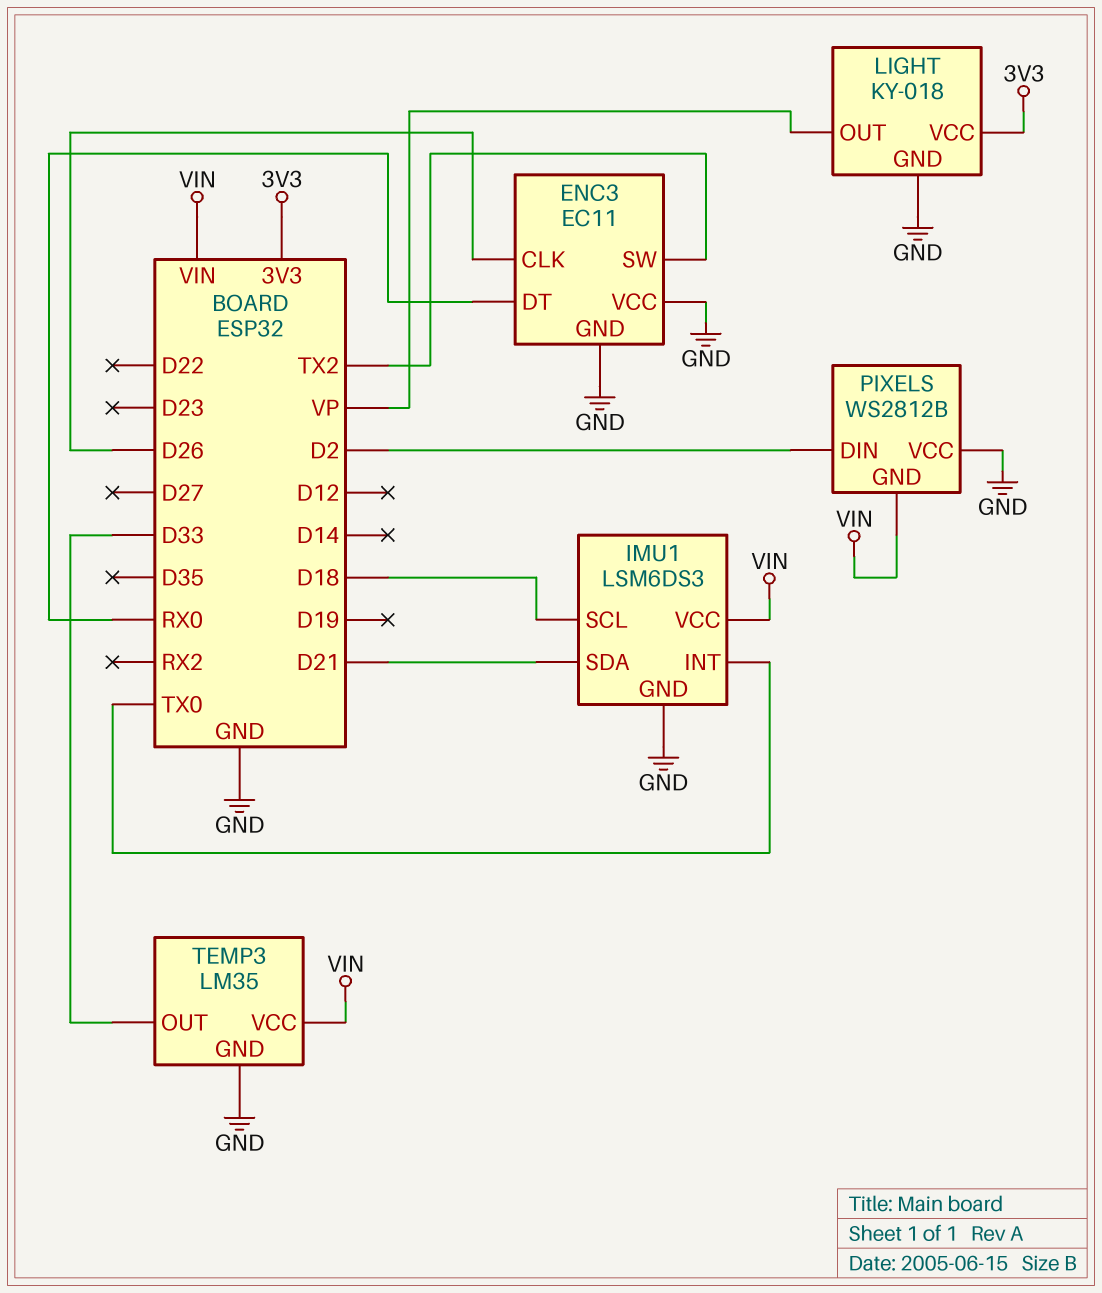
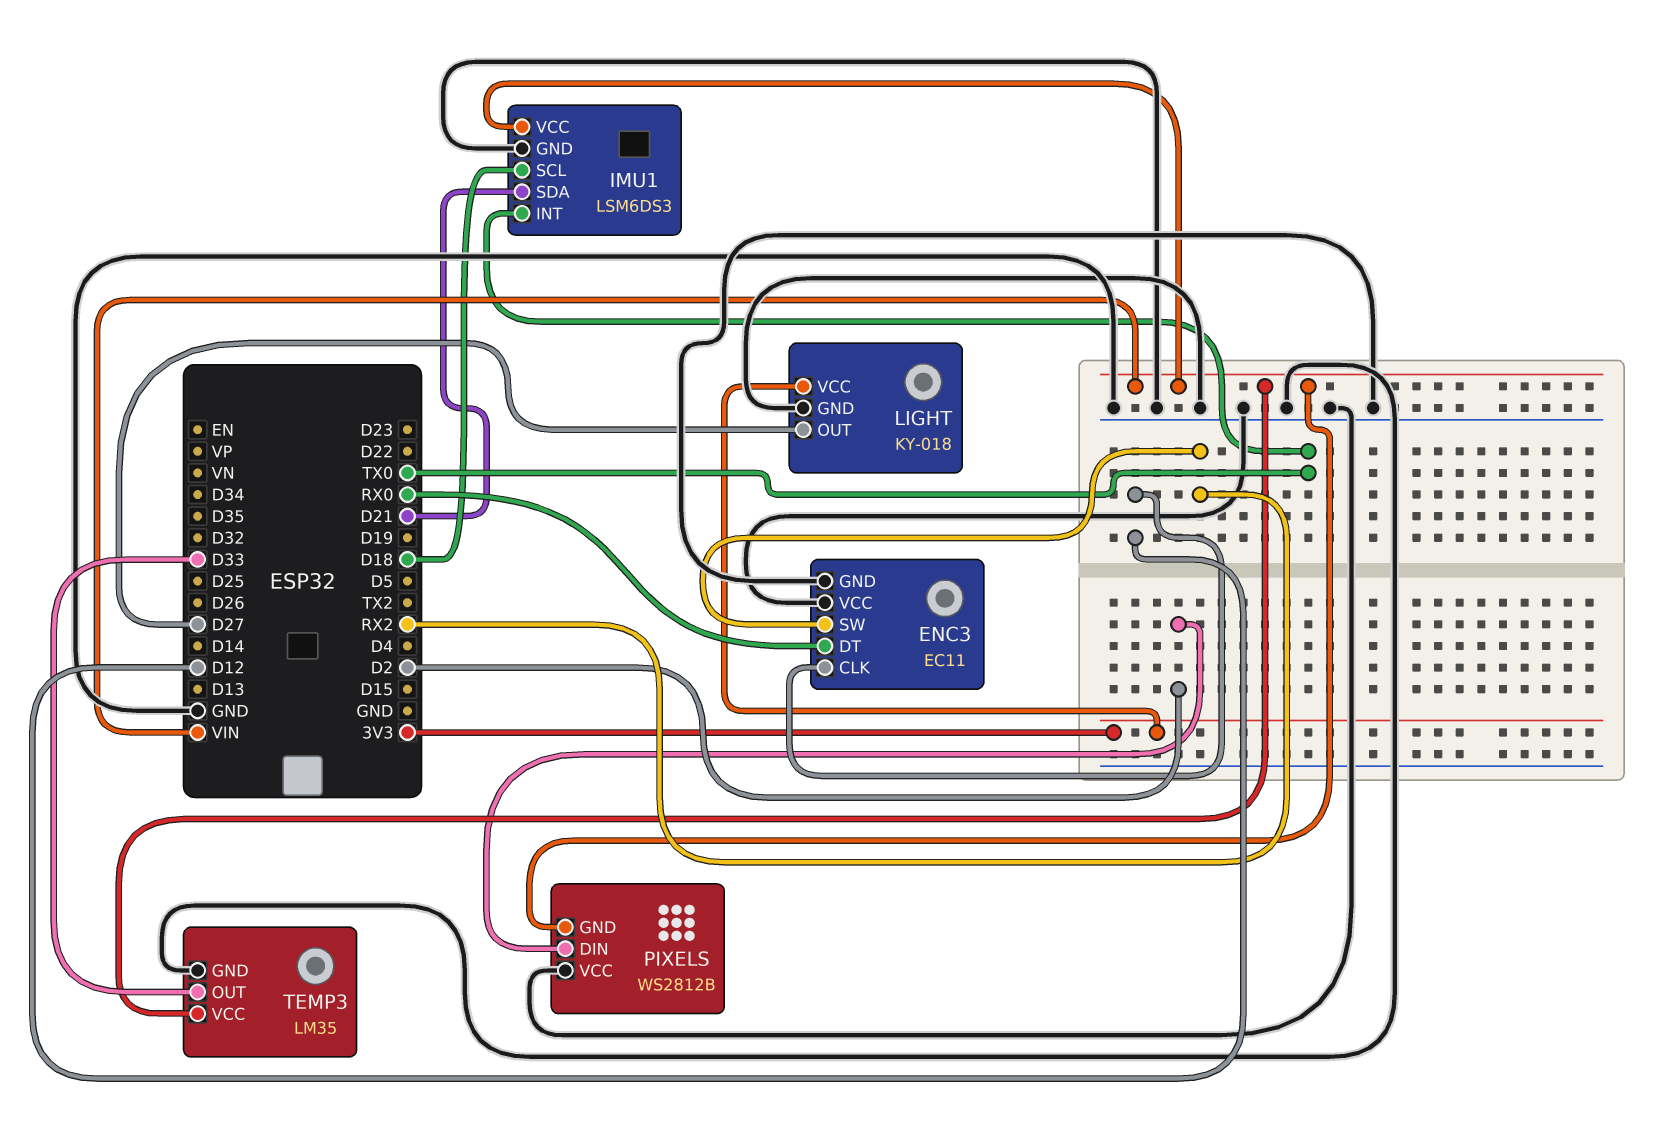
ENC3 pin CLK: D26 -> D12
ENC3 pin SW: TX2 -> RX2
LIGHT pin OUT: VP -> D27

